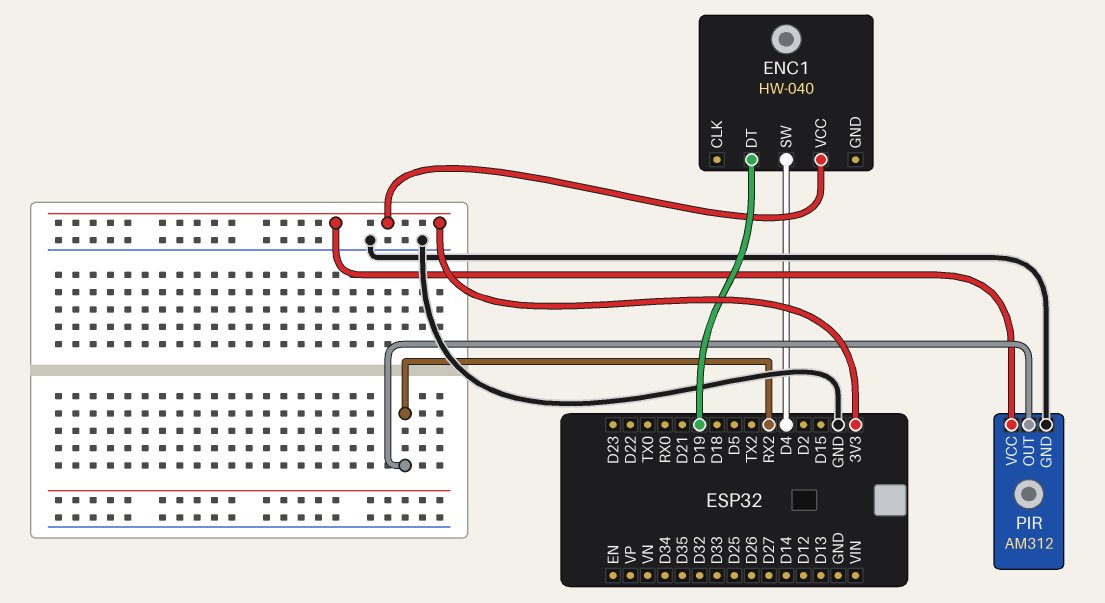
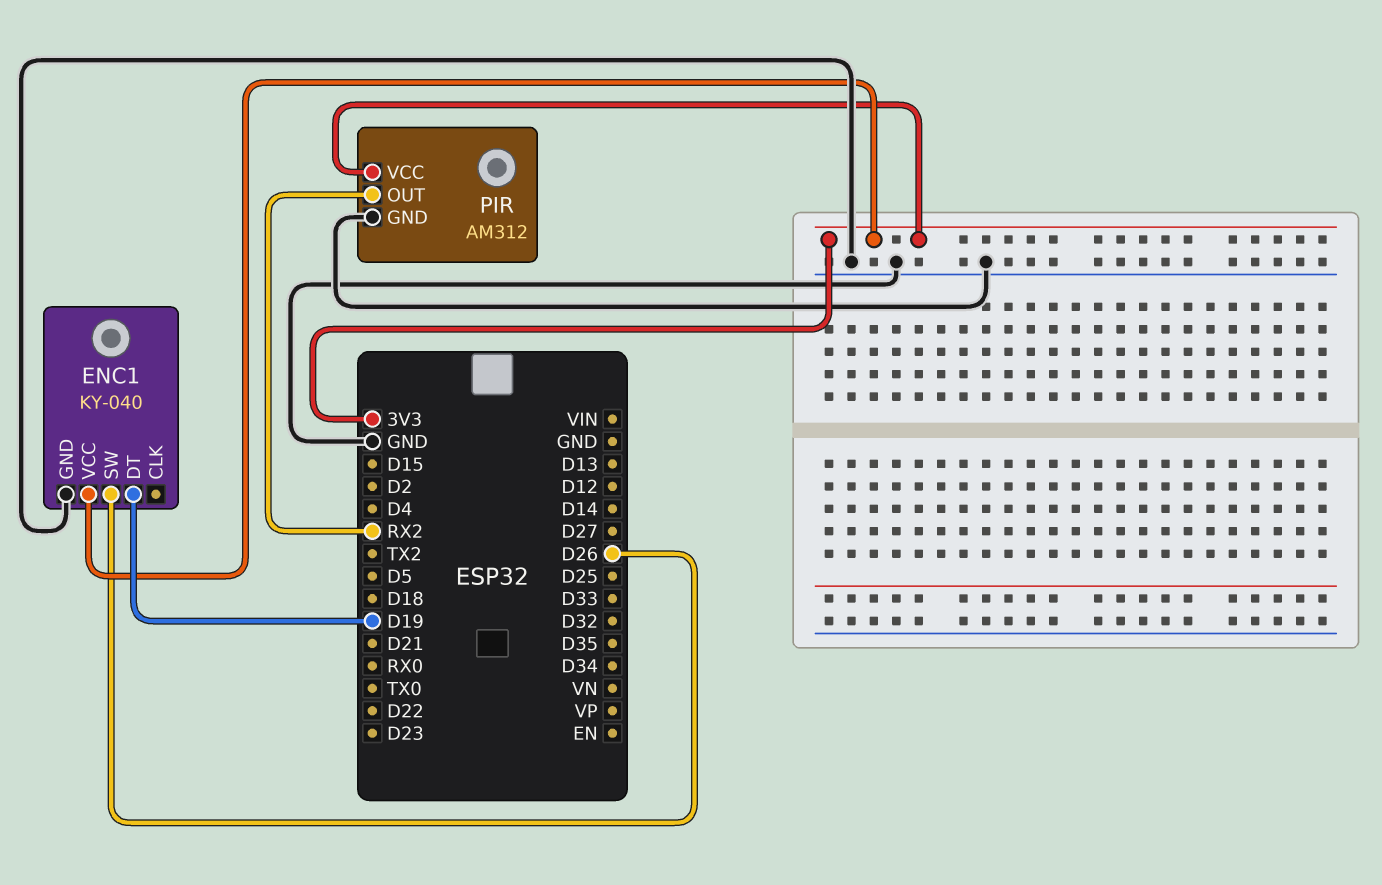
ENC1: HW-040 -> KY-040
ENC1 pin GND: none -> GND
ENC1 pin SW: D4 -> D26

